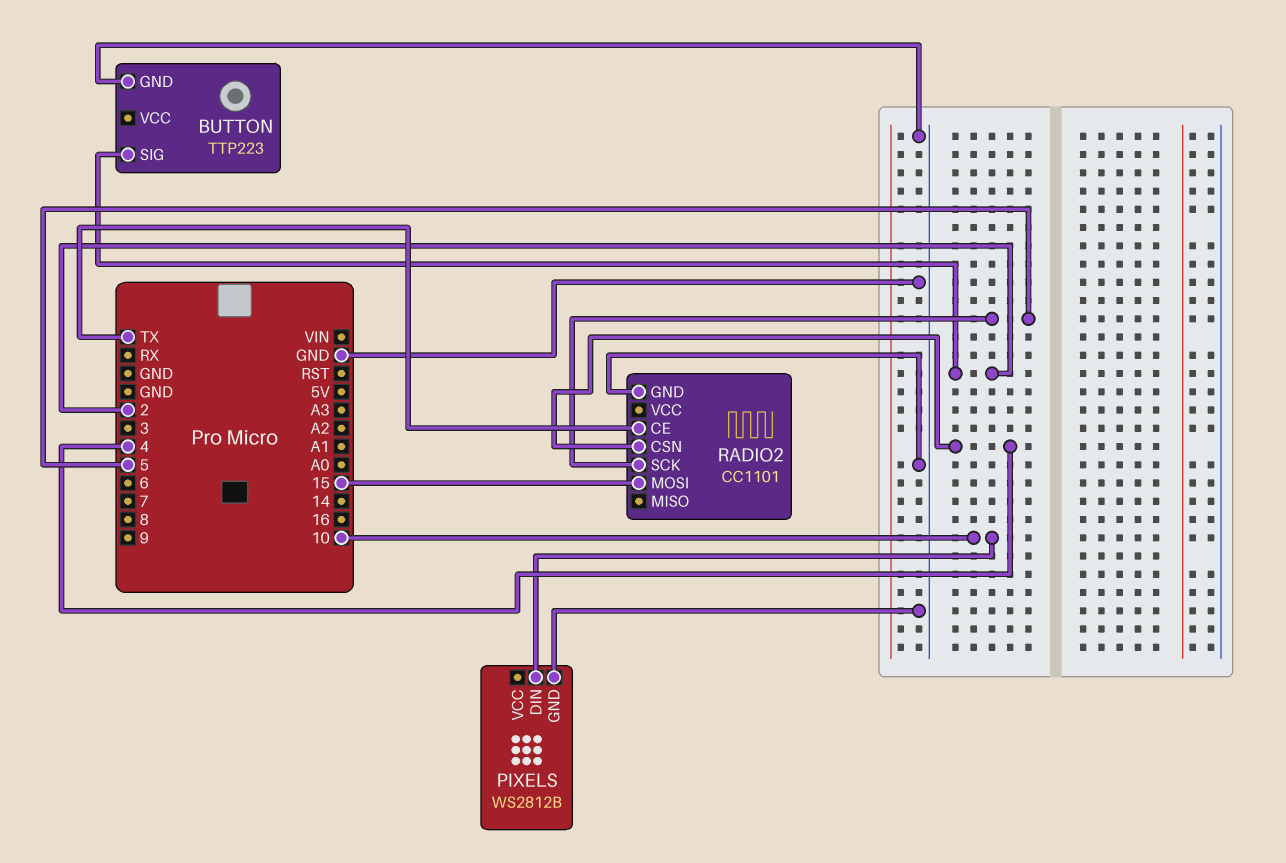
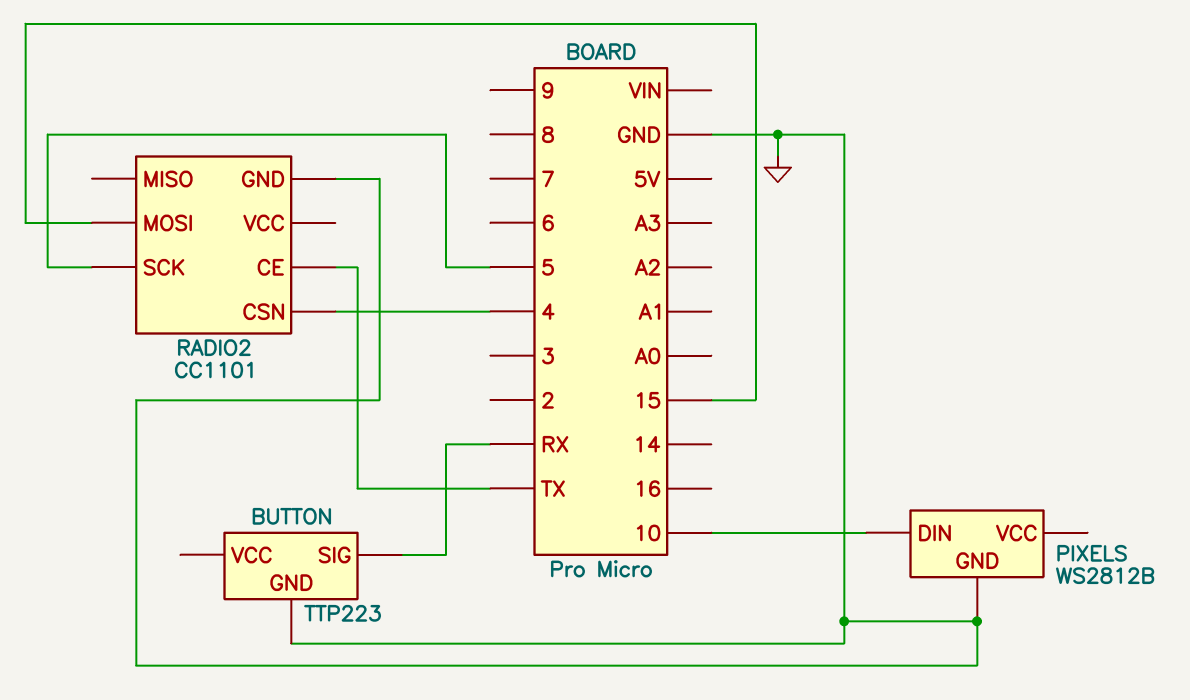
BUTTON pin SIG: 2 -> RX

